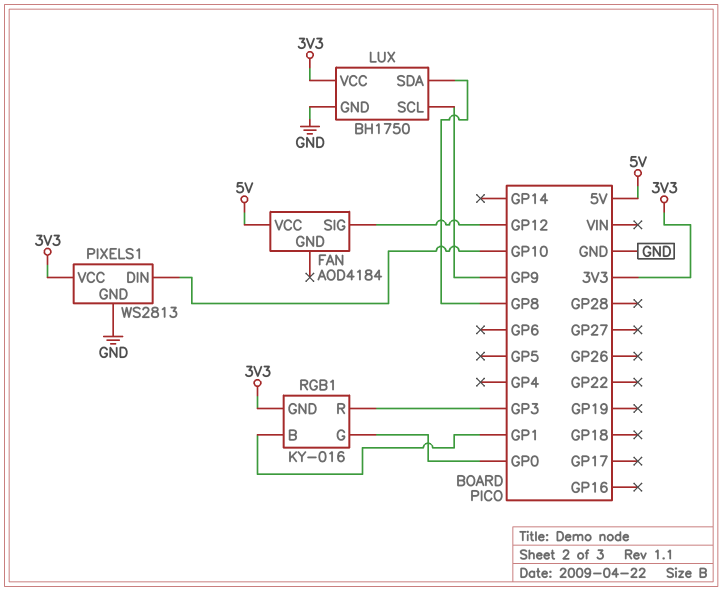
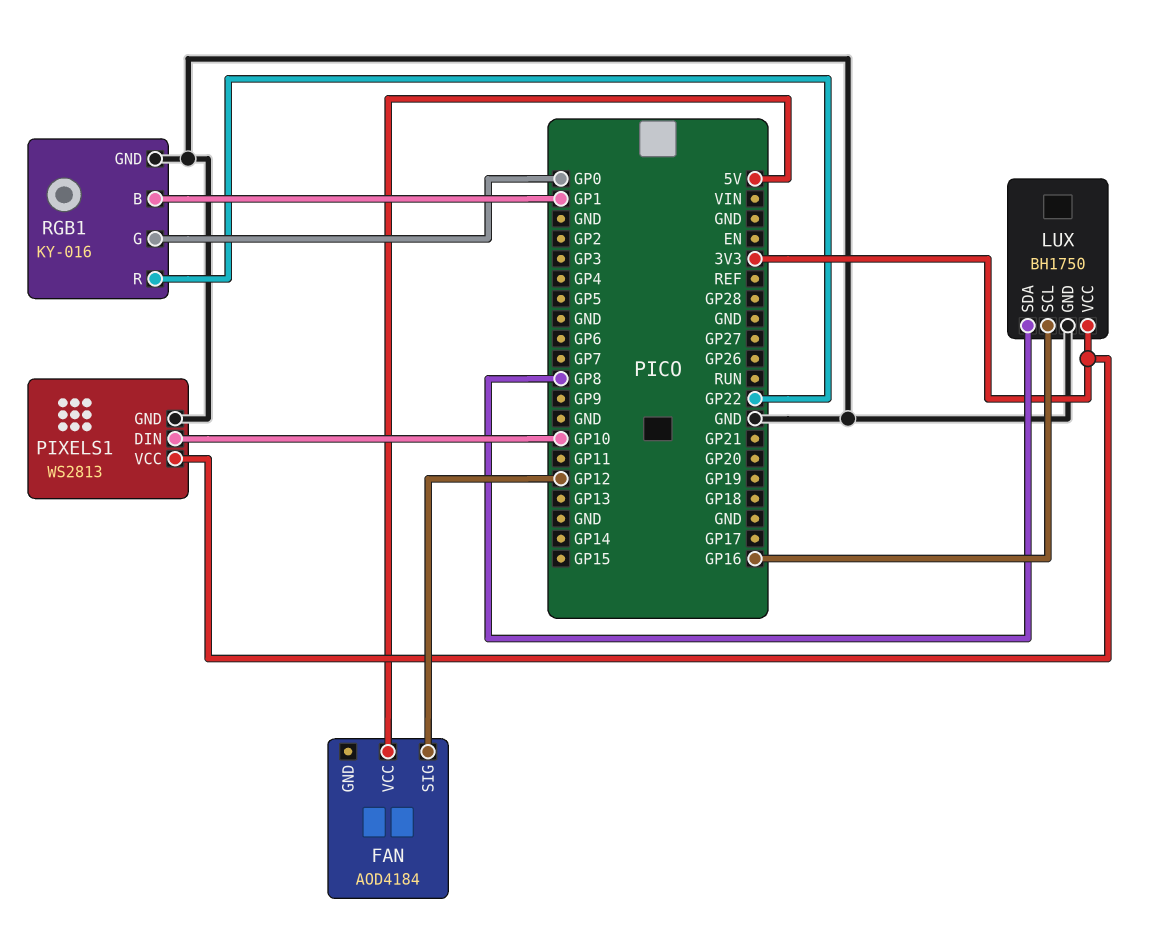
LUX pin SCL: GP9 -> GP16
RGB1 pin GND: 3V3 -> GND
RGB1 pin R: GP3 -> GP22

